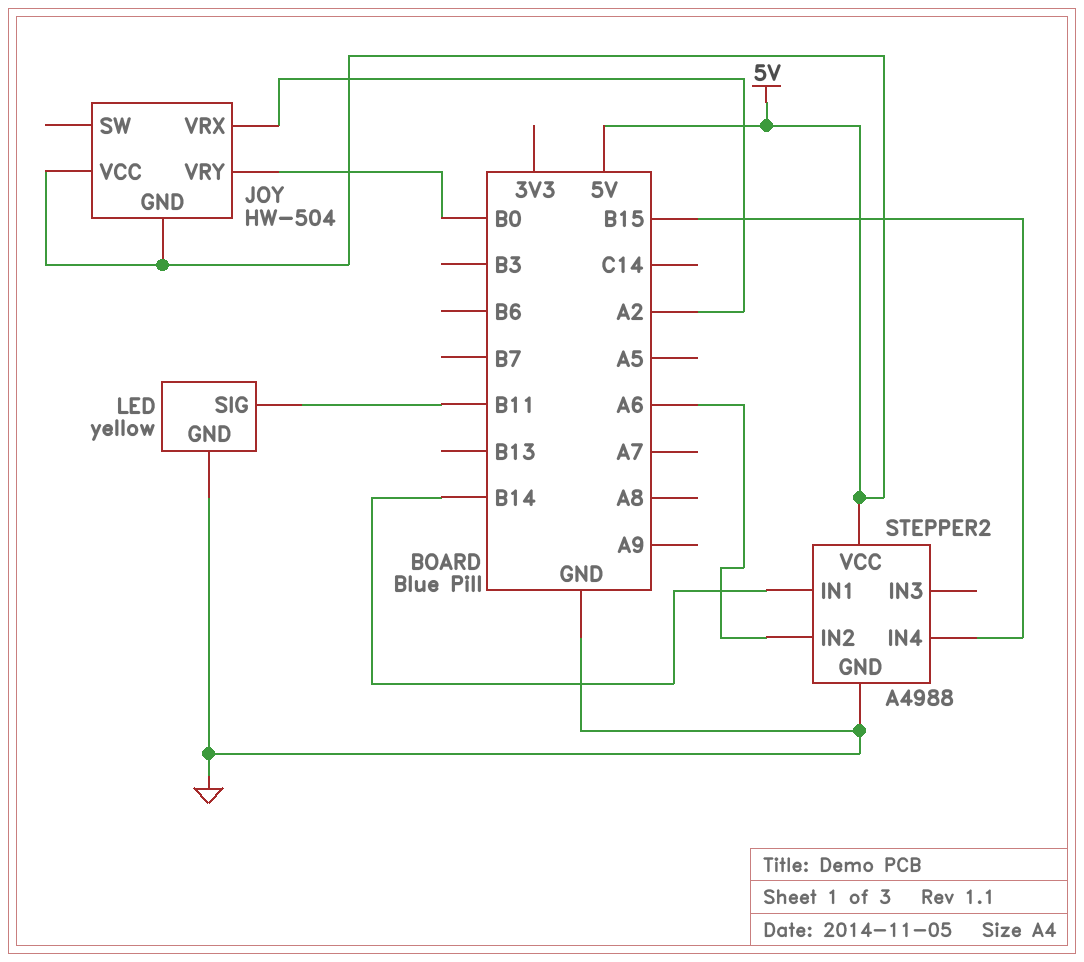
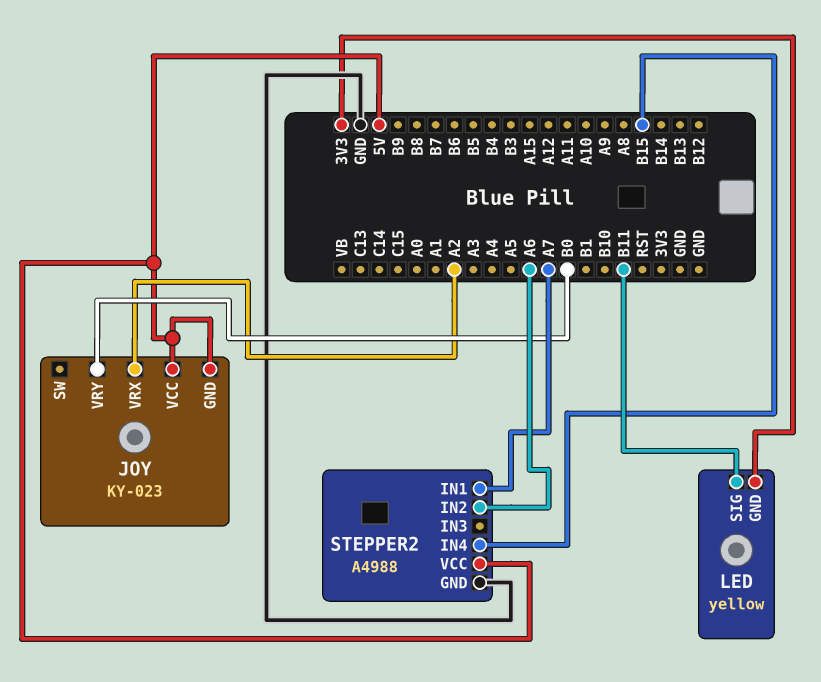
JOY: HW-504 -> KY-023
LED pin GND: GND -> 3V3
STEPPER2 pin IN1: B14 -> A7

